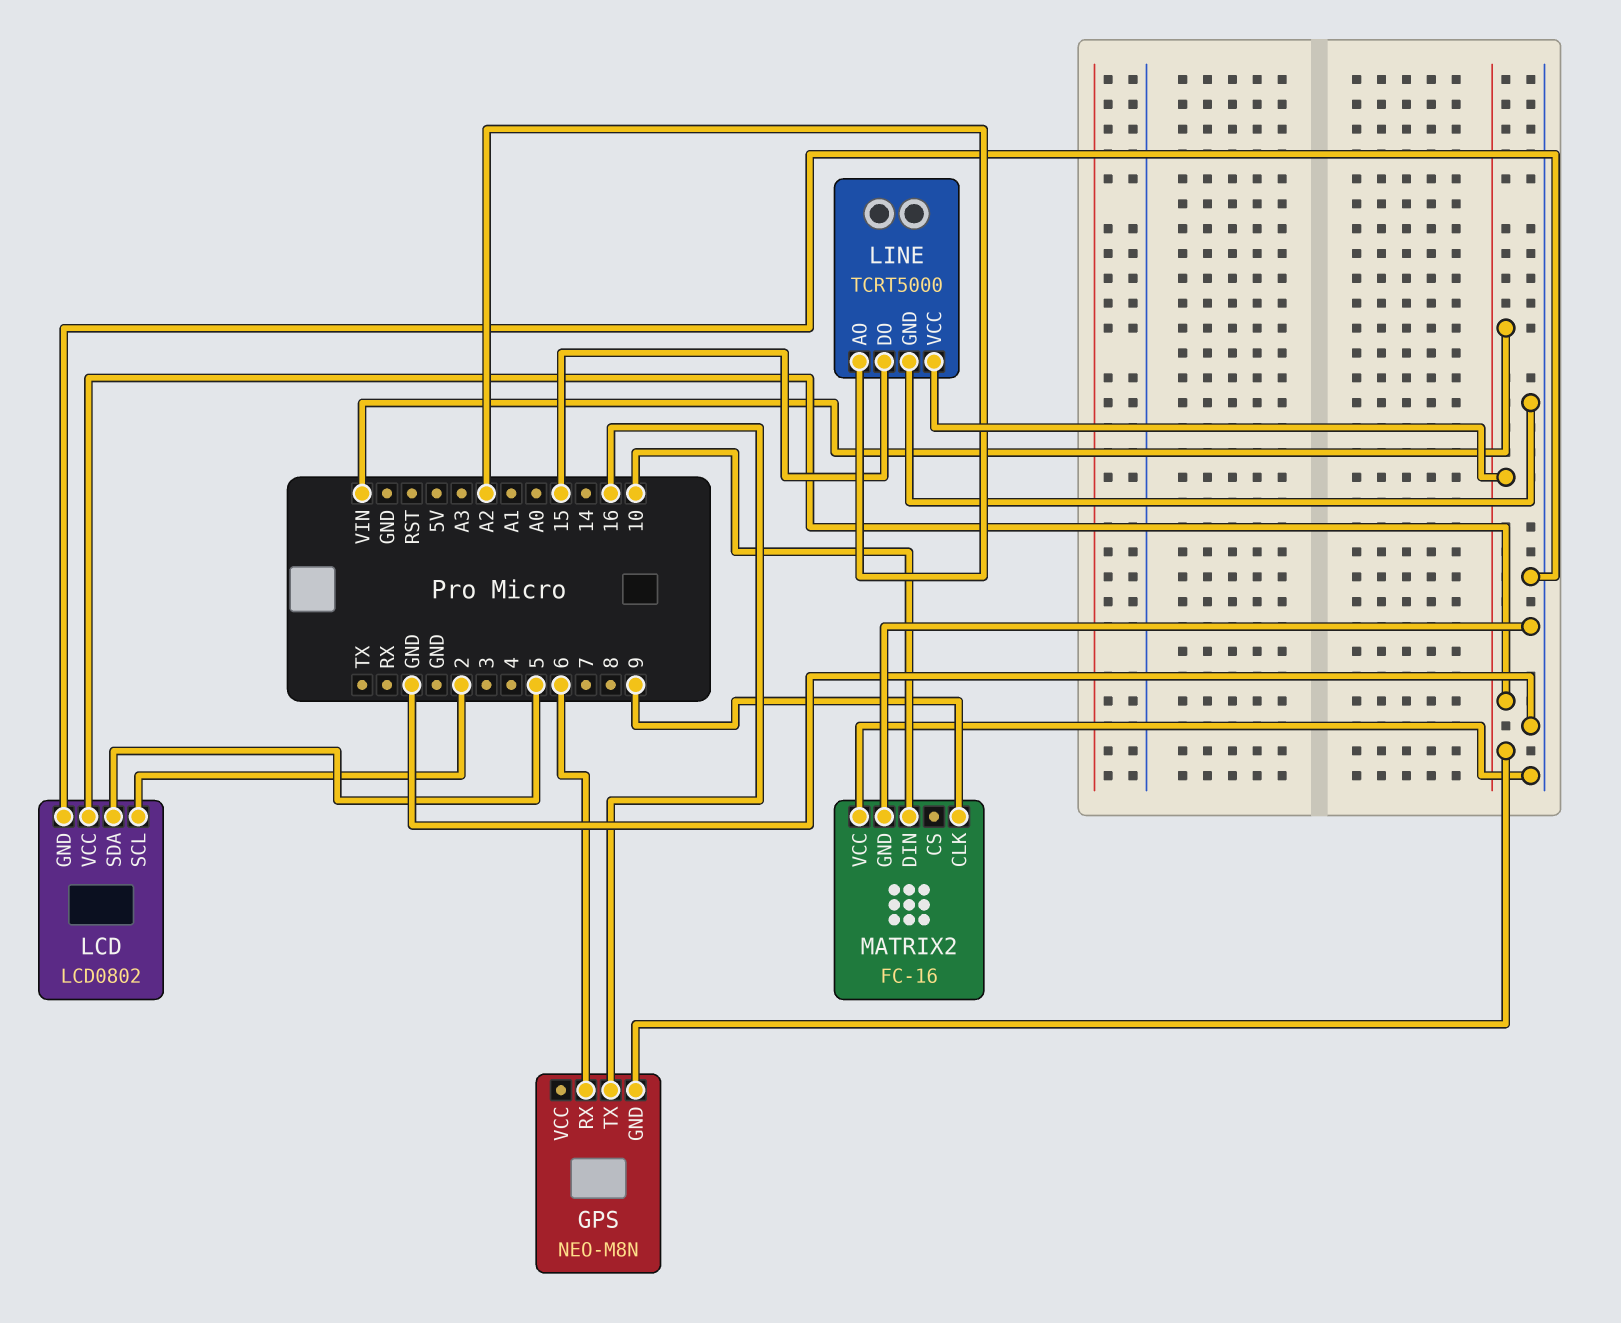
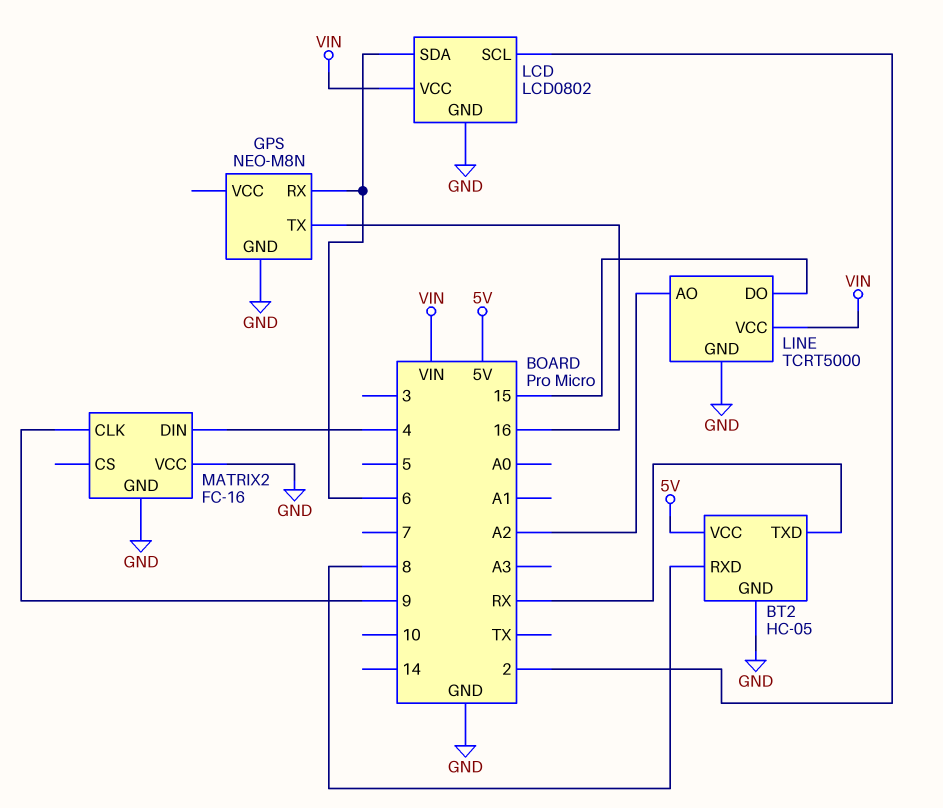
BT2: none -> HC-05
BT2 pin GND: none -> GND
BT2 pin RXD: none -> 8
BT2 pin TXD: none -> RX
BT2 pin VCC: none -> 5V
GPS pin GND: VIN -> GND
LCD pin SDA: 5 -> 6
MATRIX2 pin DIN: 10 -> 4

